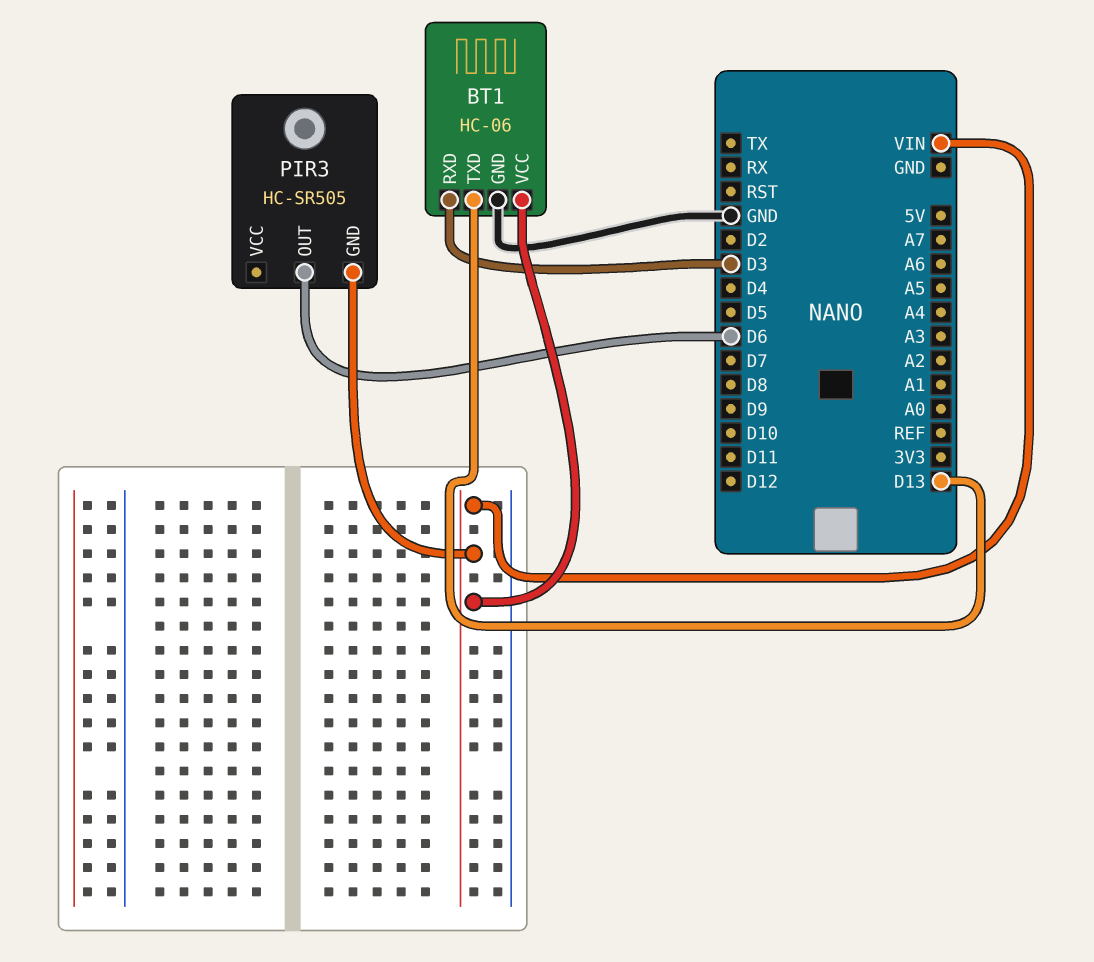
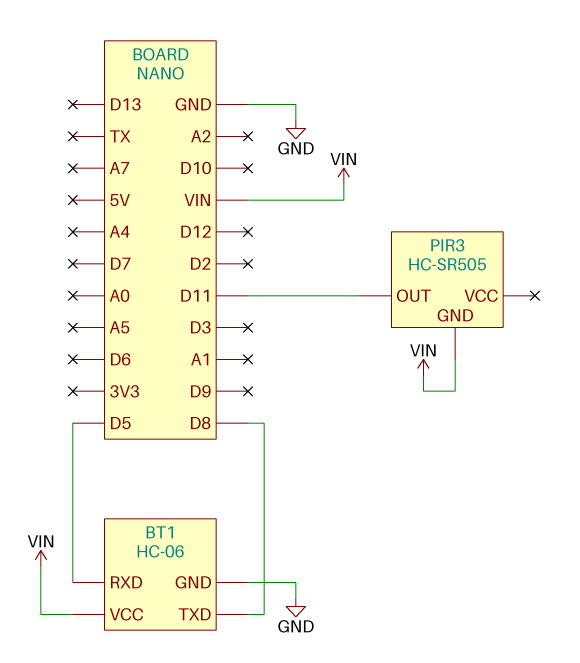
BT1 pin RXD: D3 -> D5
BT1 pin TXD: D13 -> D8
PIR3 pin OUT: D6 -> D11

